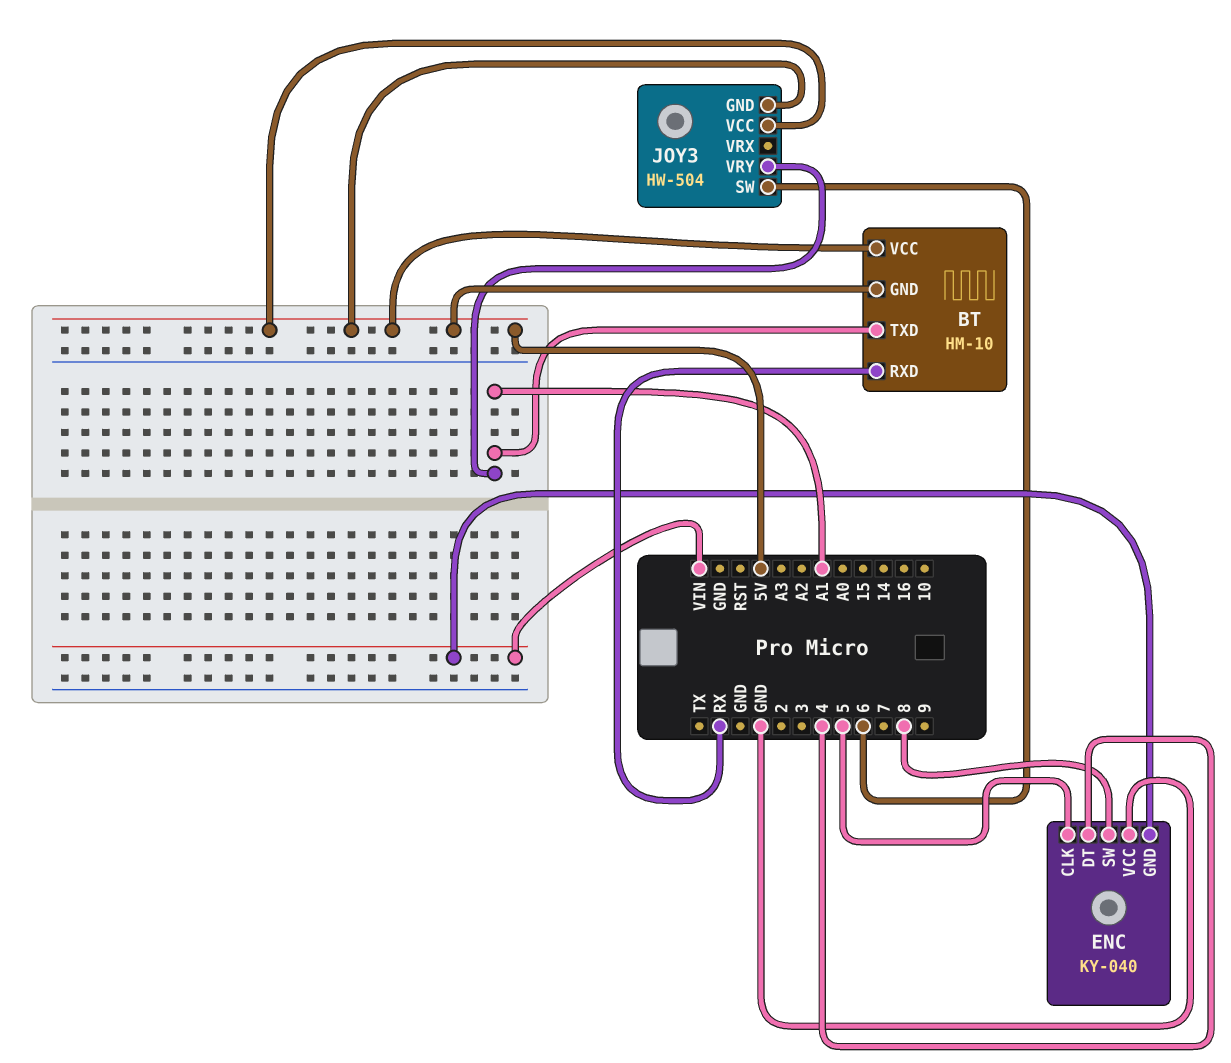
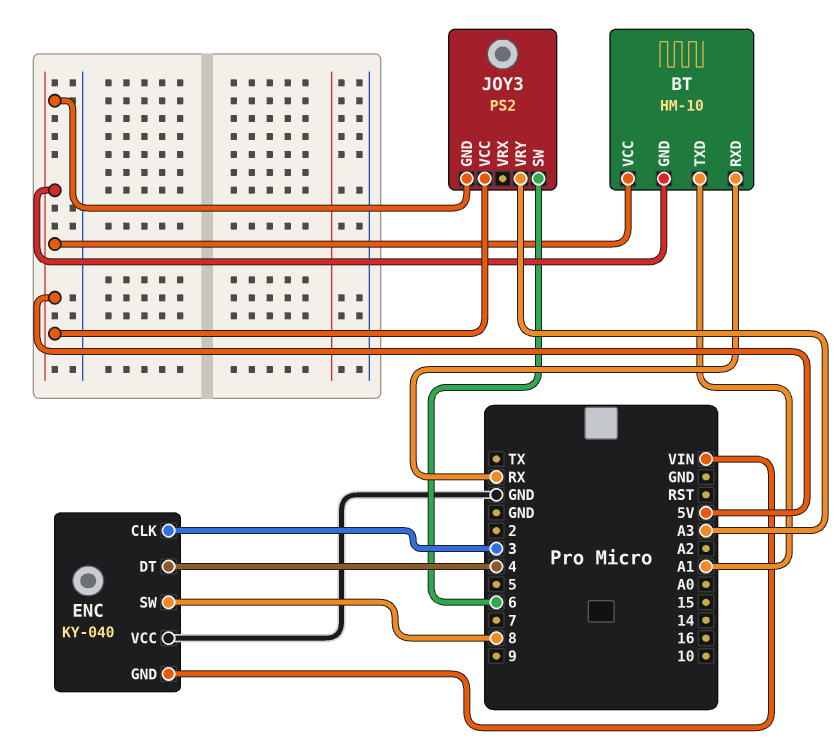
ENC pin CLK: 5 -> 3
JOY3: HW-504 -> PS2
JOY3 pin VRY: A1 -> A3

